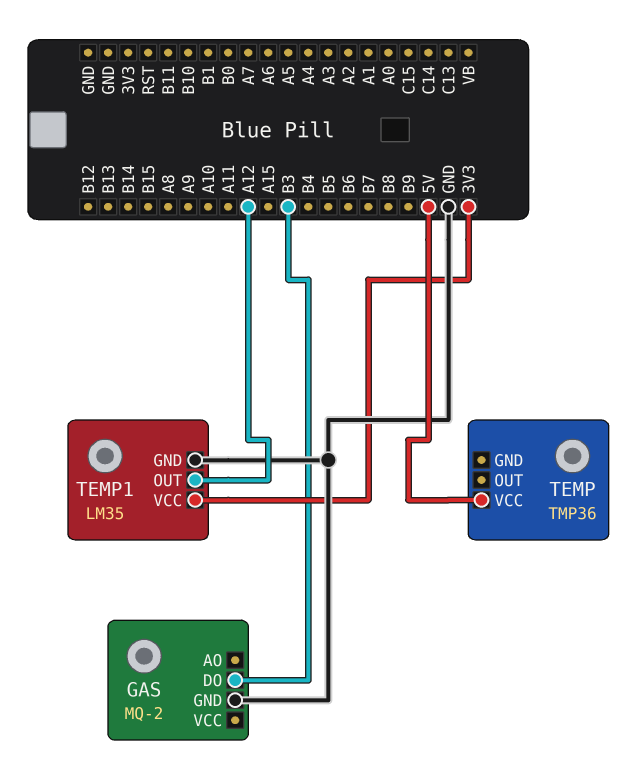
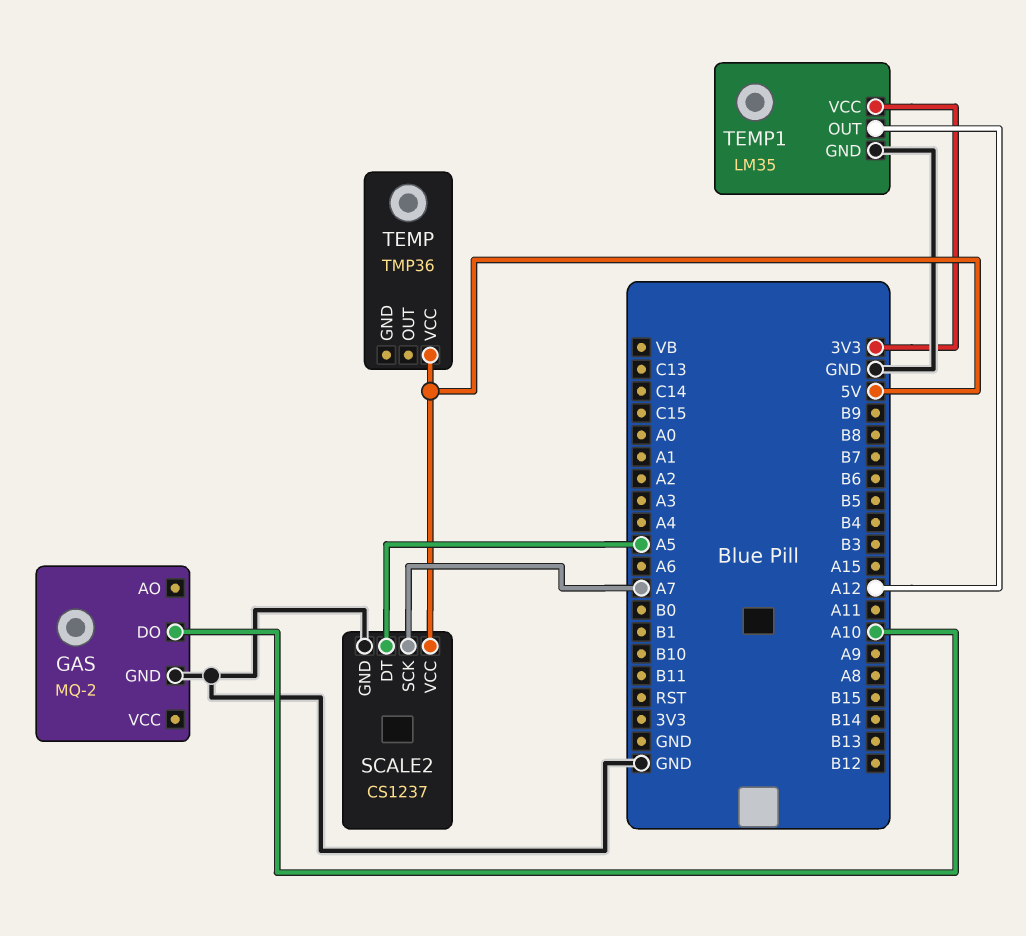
GAS pin DO: B3 -> A10
SCALE2: none -> CS1237
SCALE2 pin DT: none -> A5
SCALE2 pin GND: none -> GND
SCALE2 pin SCK: none -> A7
SCALE2 pin VCC: none -> 5V

